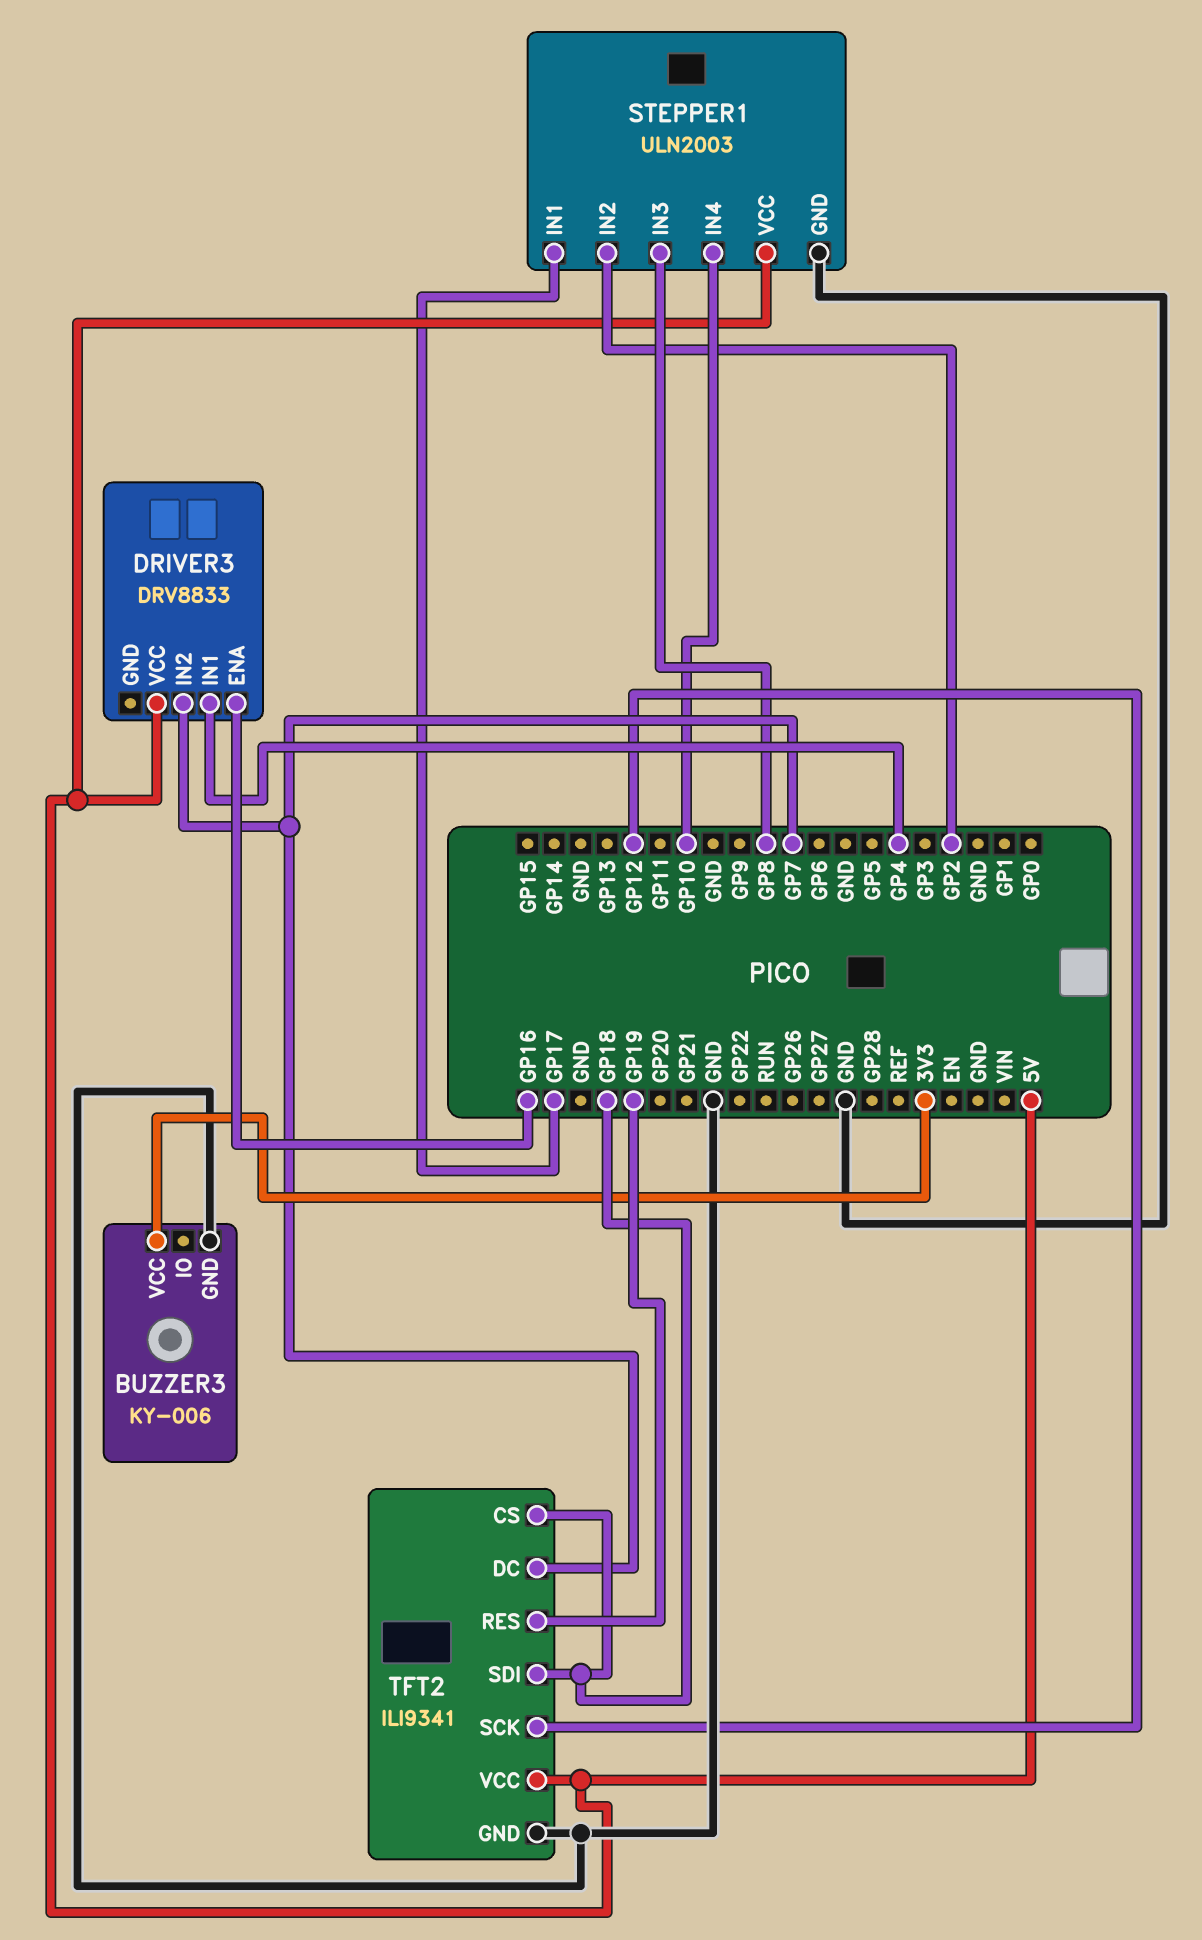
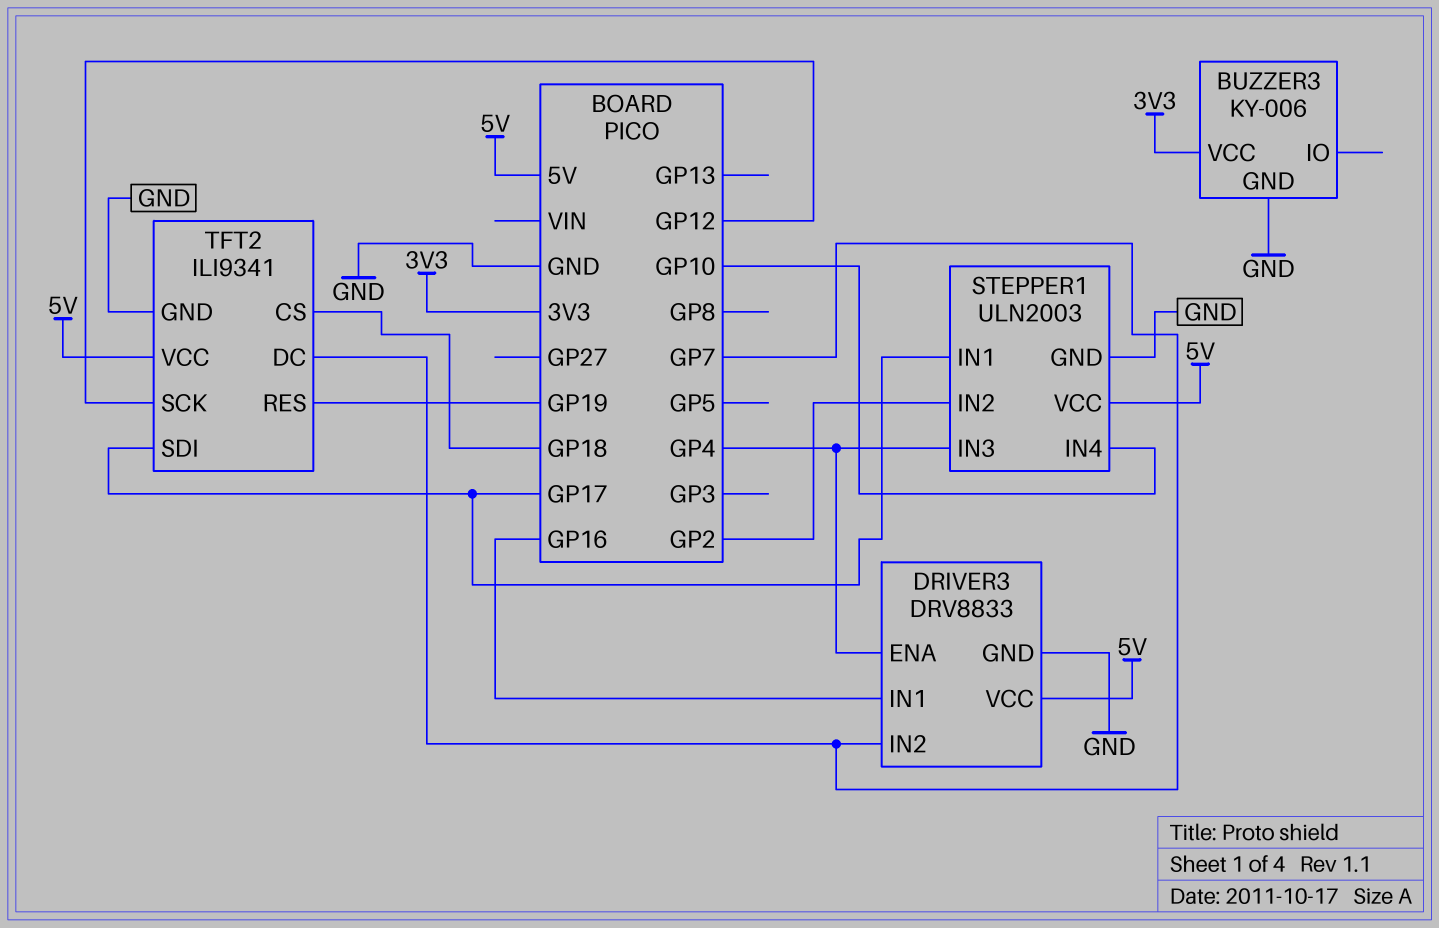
DRIVER3 pin ENA: GP16 -> GP4
DRIVER3 pin GND: none -> GND
DRIVER3 pin IN1: GP4 -> GP16
STEPPER1 pin IN3: GP8 -> GP4
TFT2 pin SDI: GP18 -> GP17

